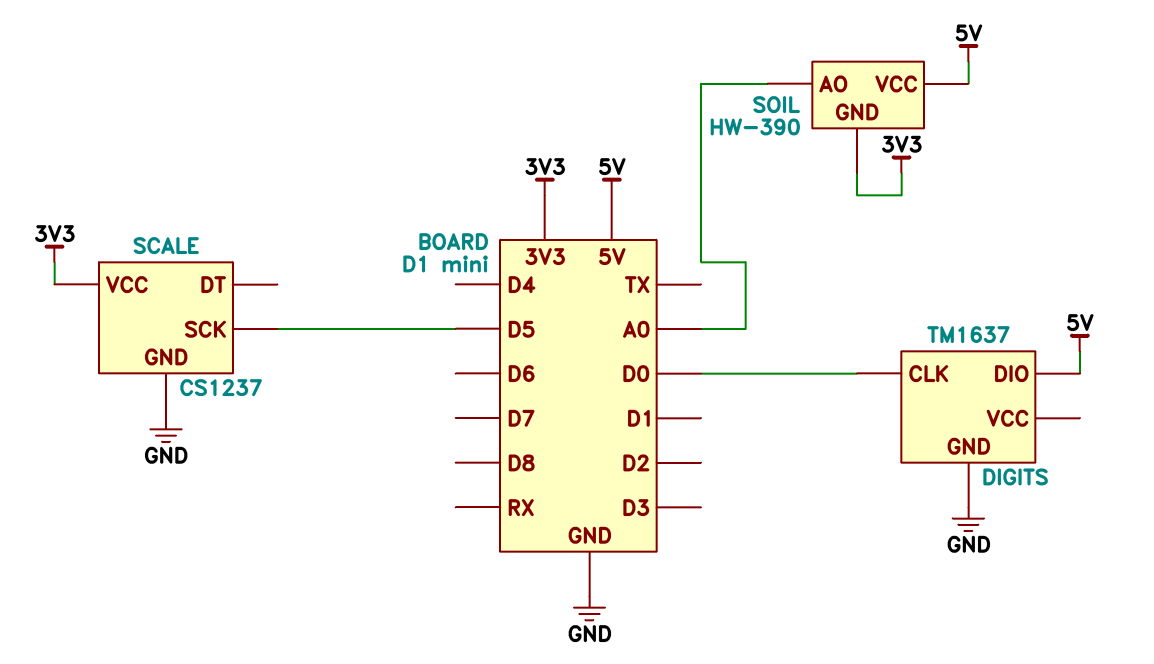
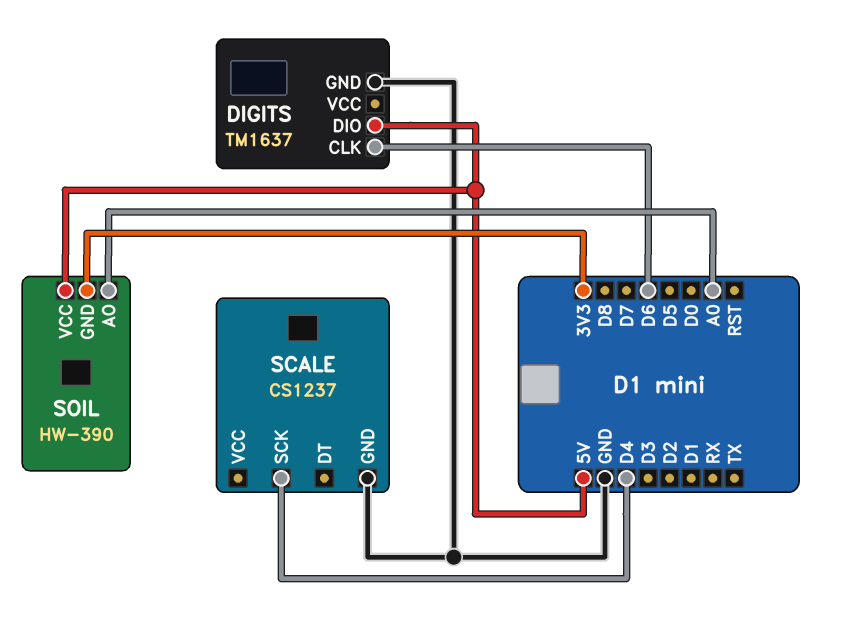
DIGITS pin CLK: D0 -> D6
SCALE pin SCK: D5 -> D4
SCALE pin VCC: 3V3 -> none

